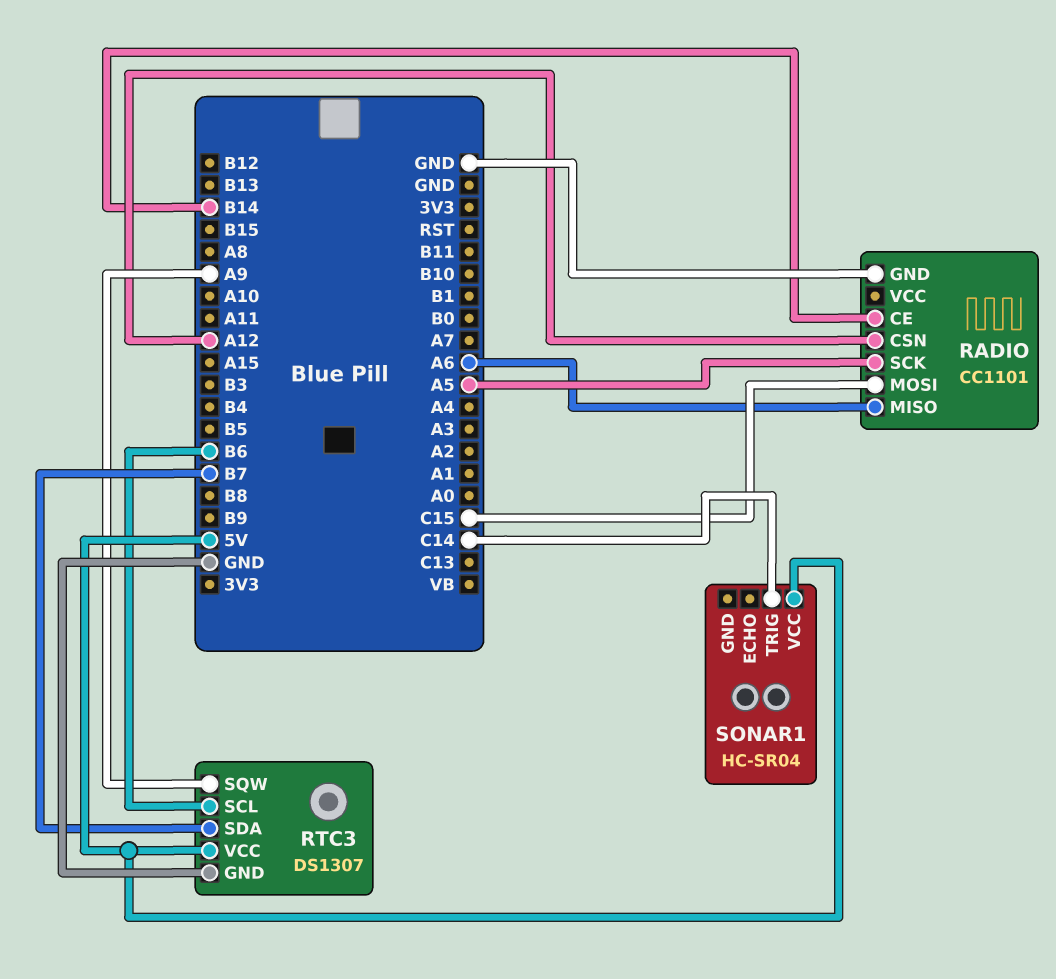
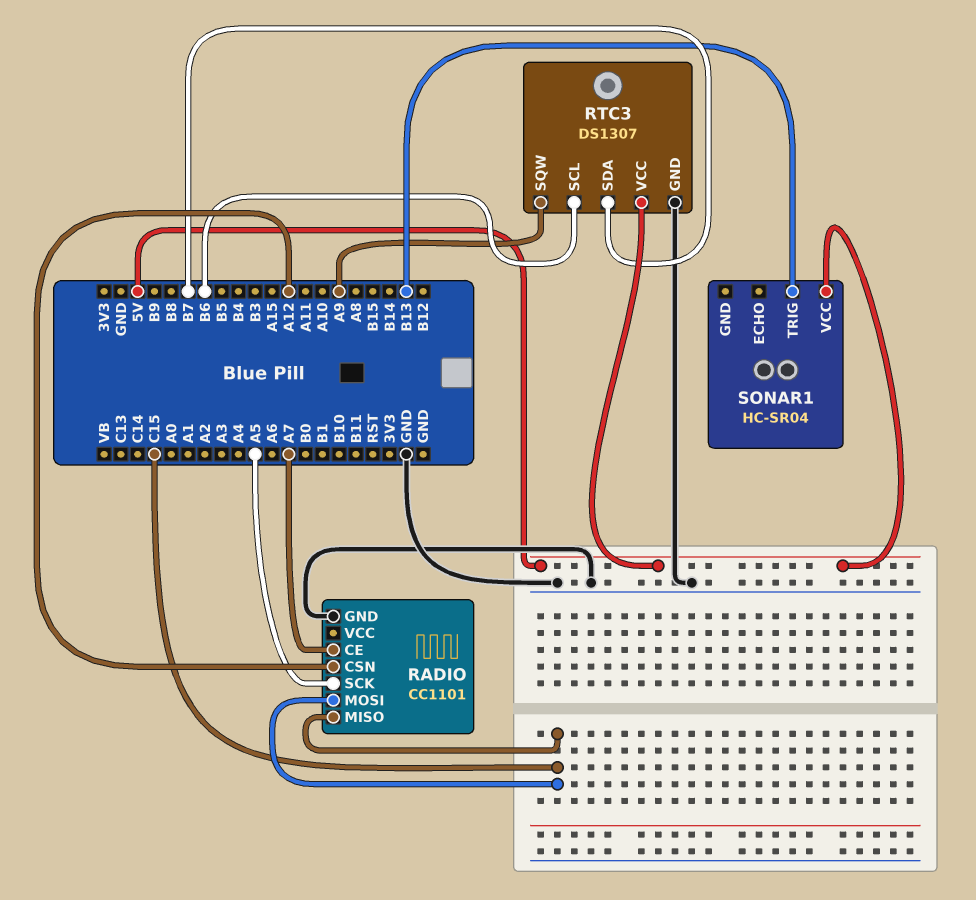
RADIO pin CE: B14 -> A7
RADIO pin MISO: A6 -> C15
SONAR1 pin TRIG: C14 -> B13

